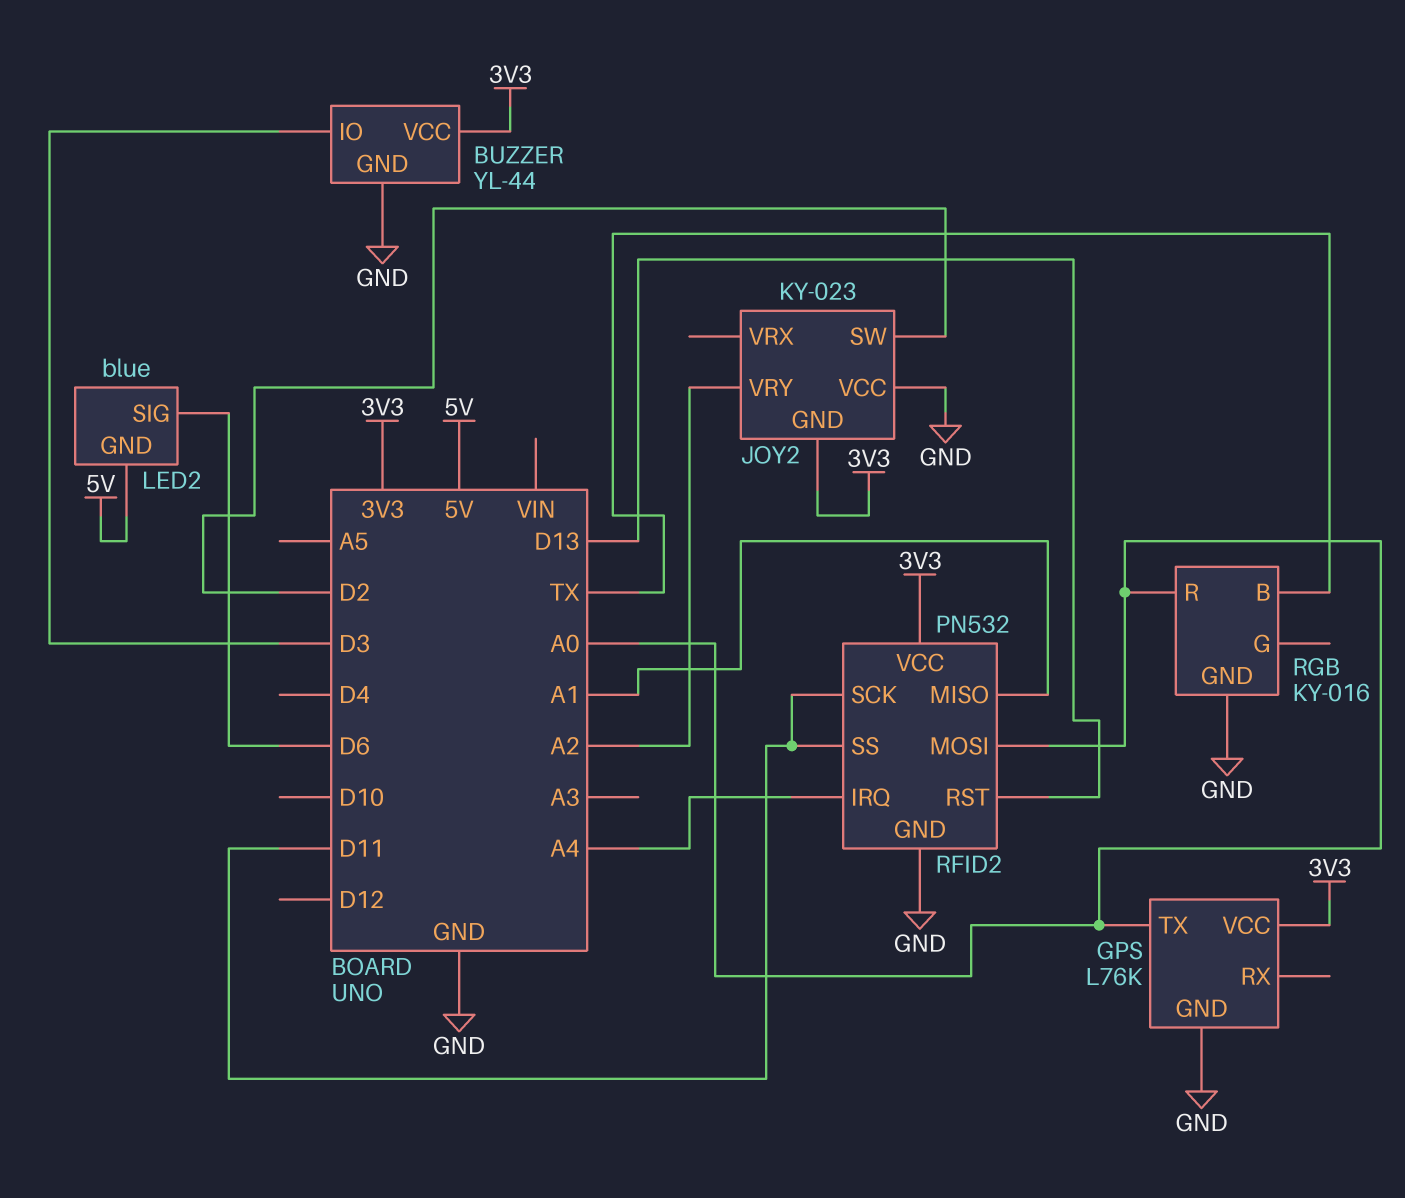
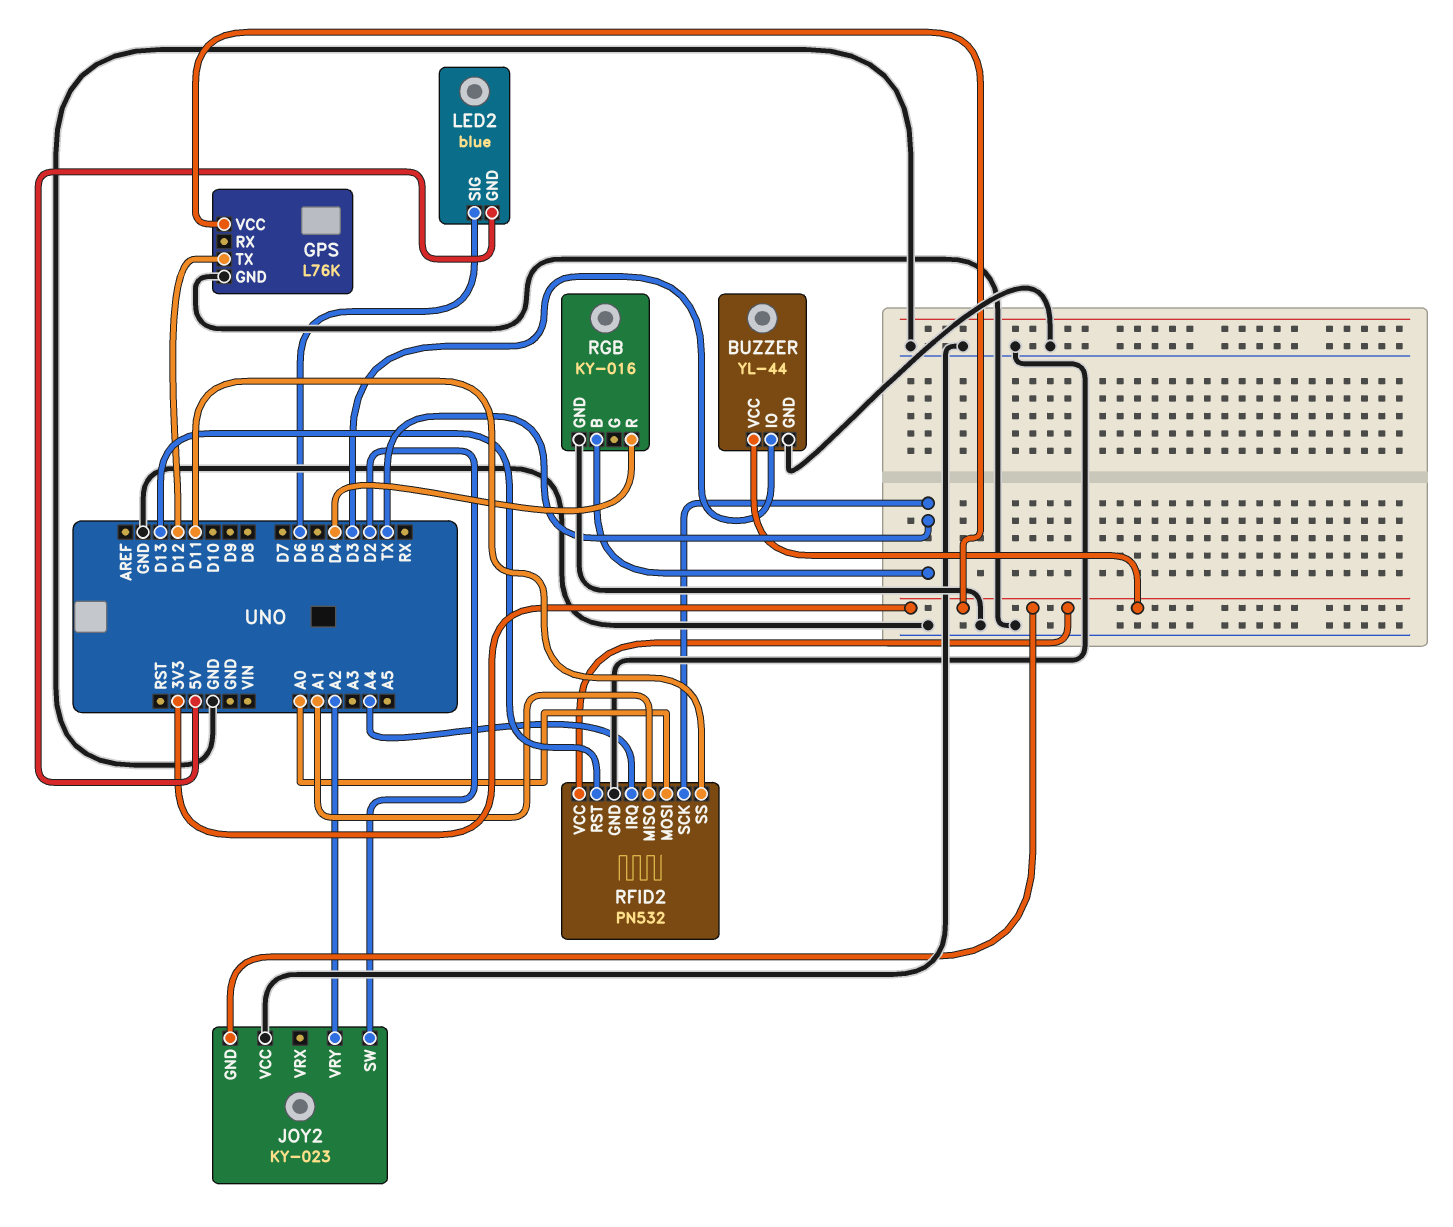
GPS pin TX: A0 -> D12
RFID2 pin SCK: D11 -> TX
RGB pin R: A0 -> D4

